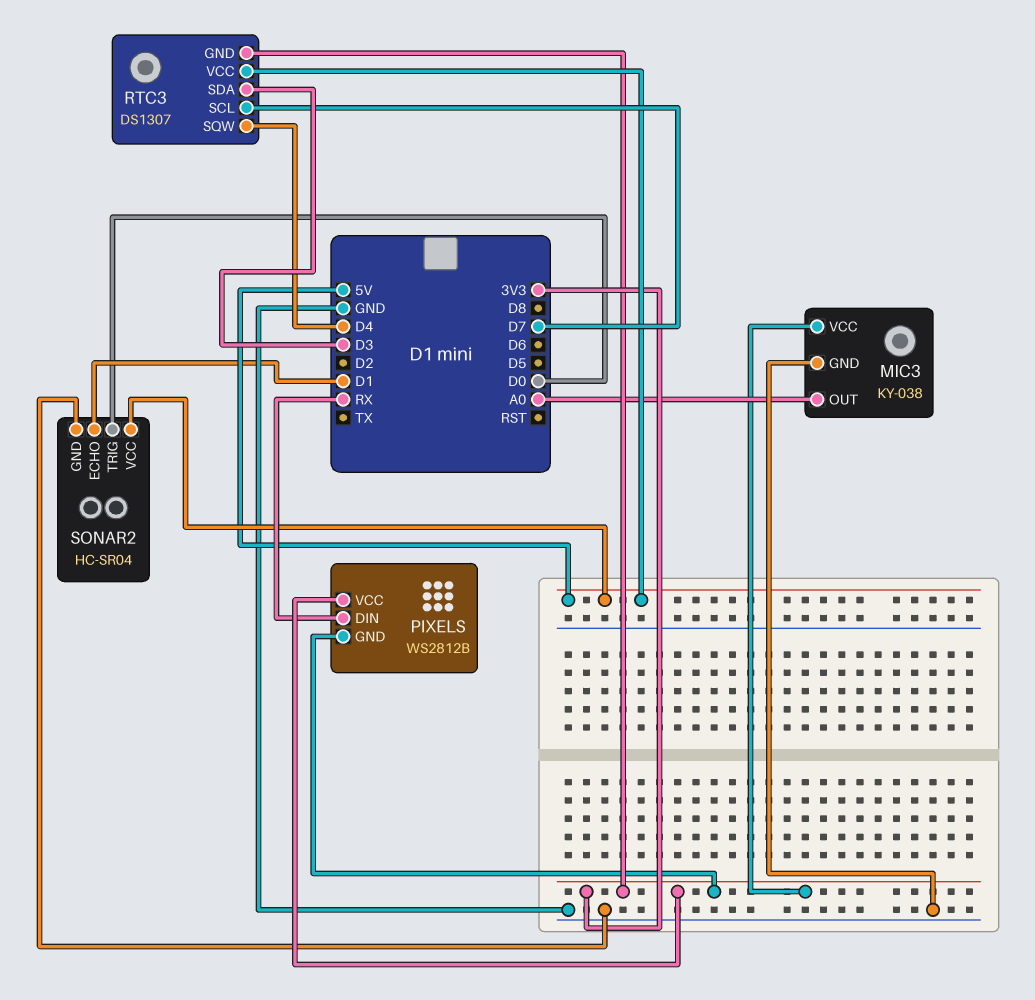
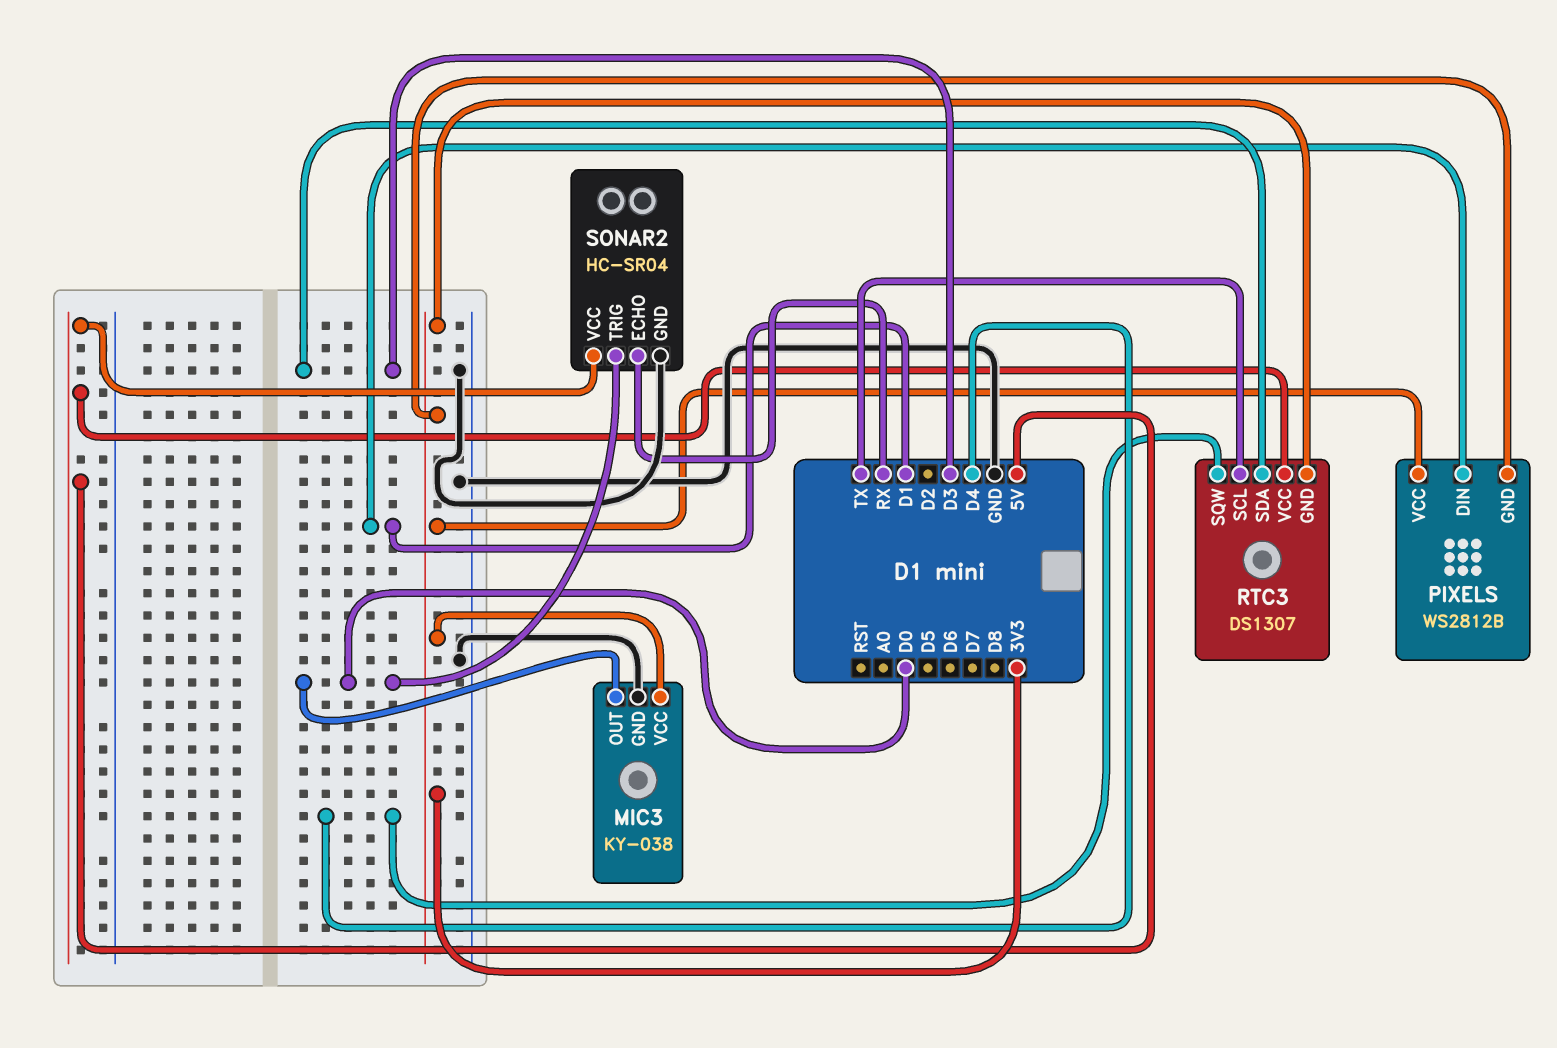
MIC3 pin OUT: A0 -> D0
PIXELS pin DIN: RX -> D1
RTC3 pin SCL: D7 -> TX
SONAR2 pin ECHO: D1 -> RX

